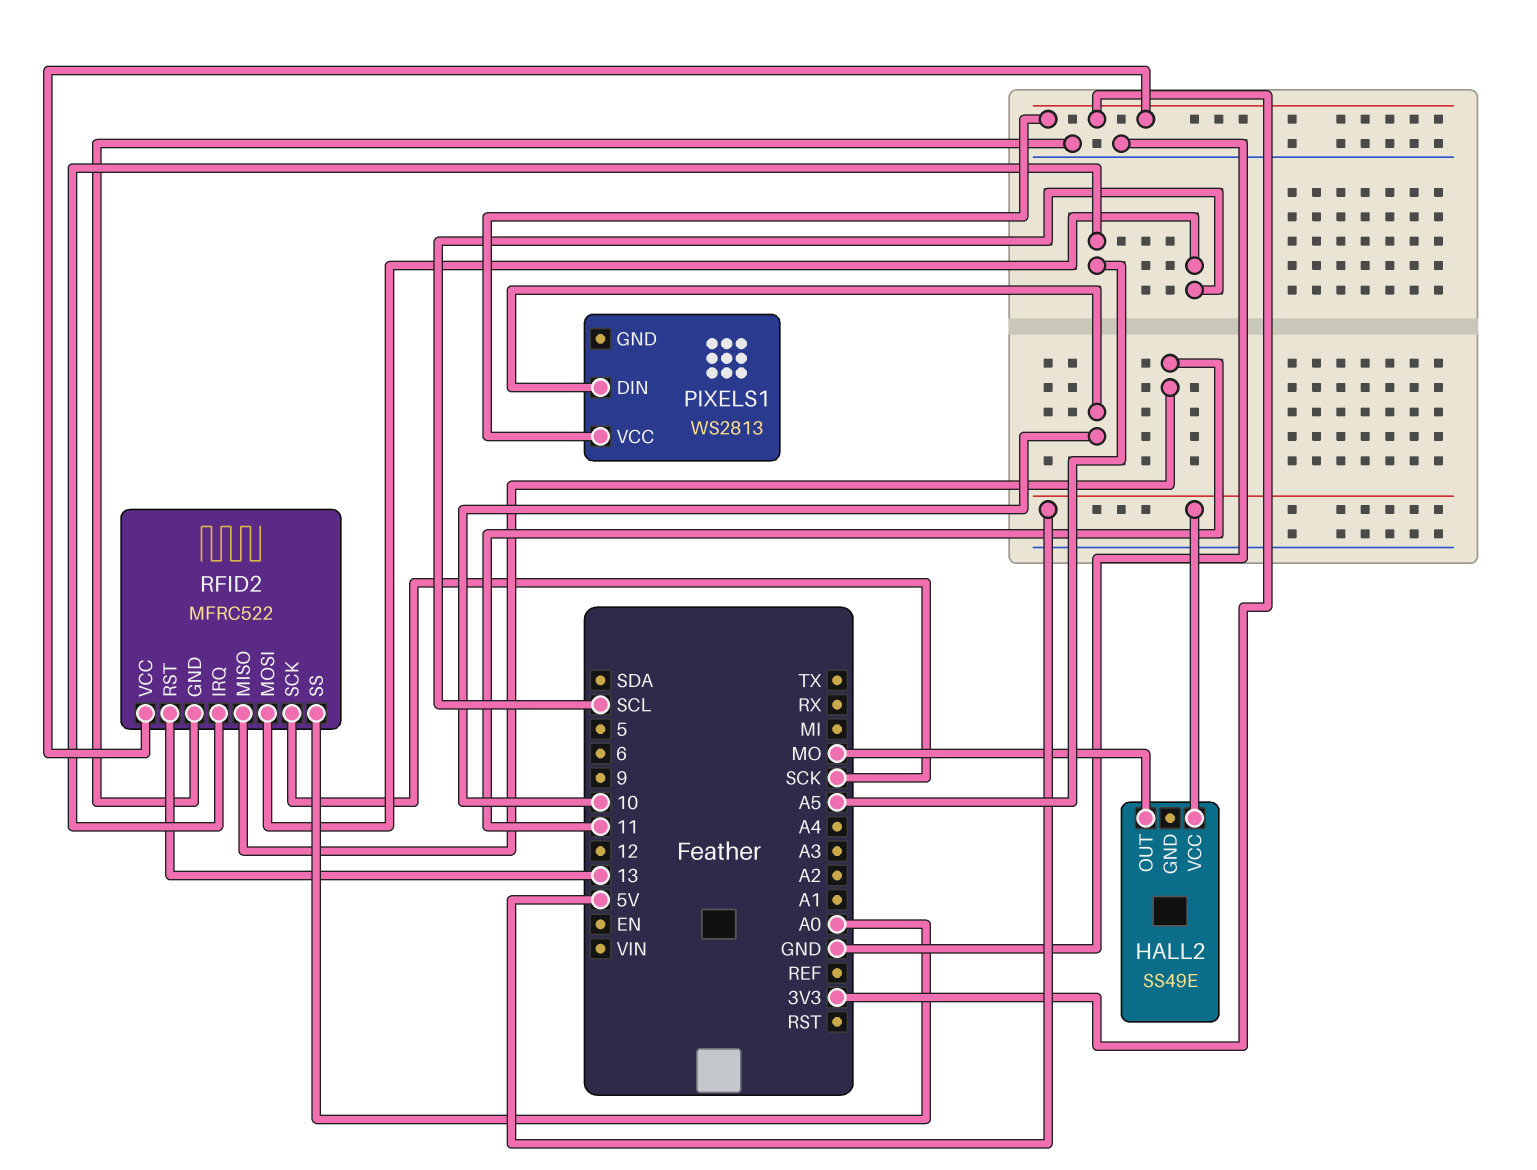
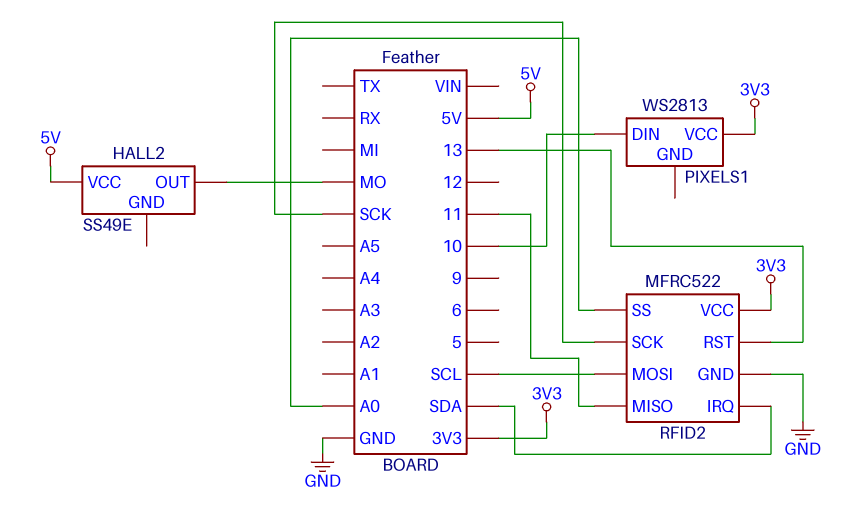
RFID2 pin IRQ: A5 -> SDA

